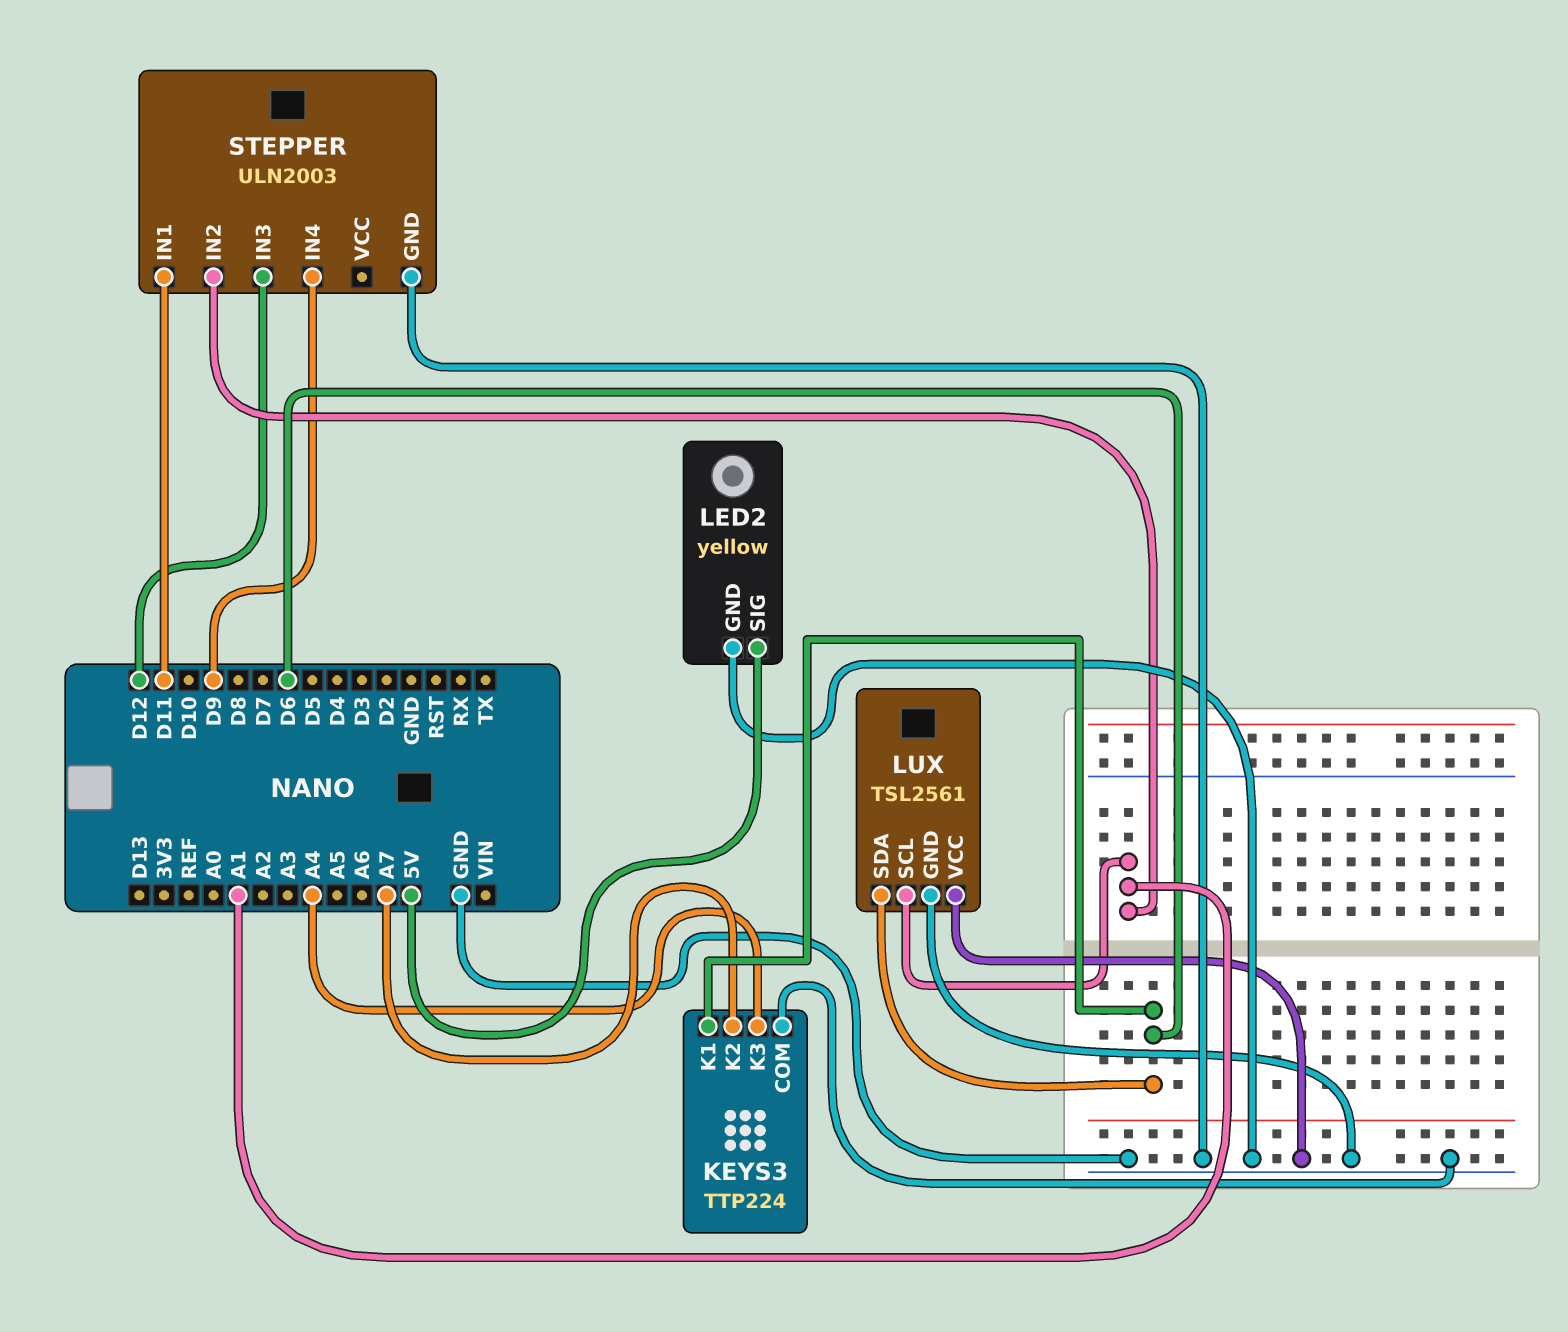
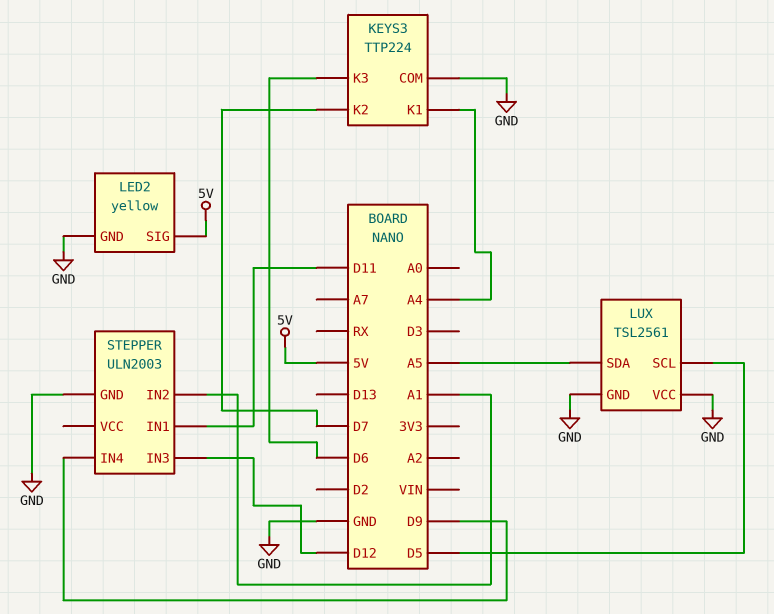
KEYS3 pin K1: D6 -> A4
KEYS3 pin K2: A7 -> D7
KEYS3 pin K3: A4 -> D6
LUX pin SCL: A1 -> D5
LUX pin SDA: D6 -> A5

